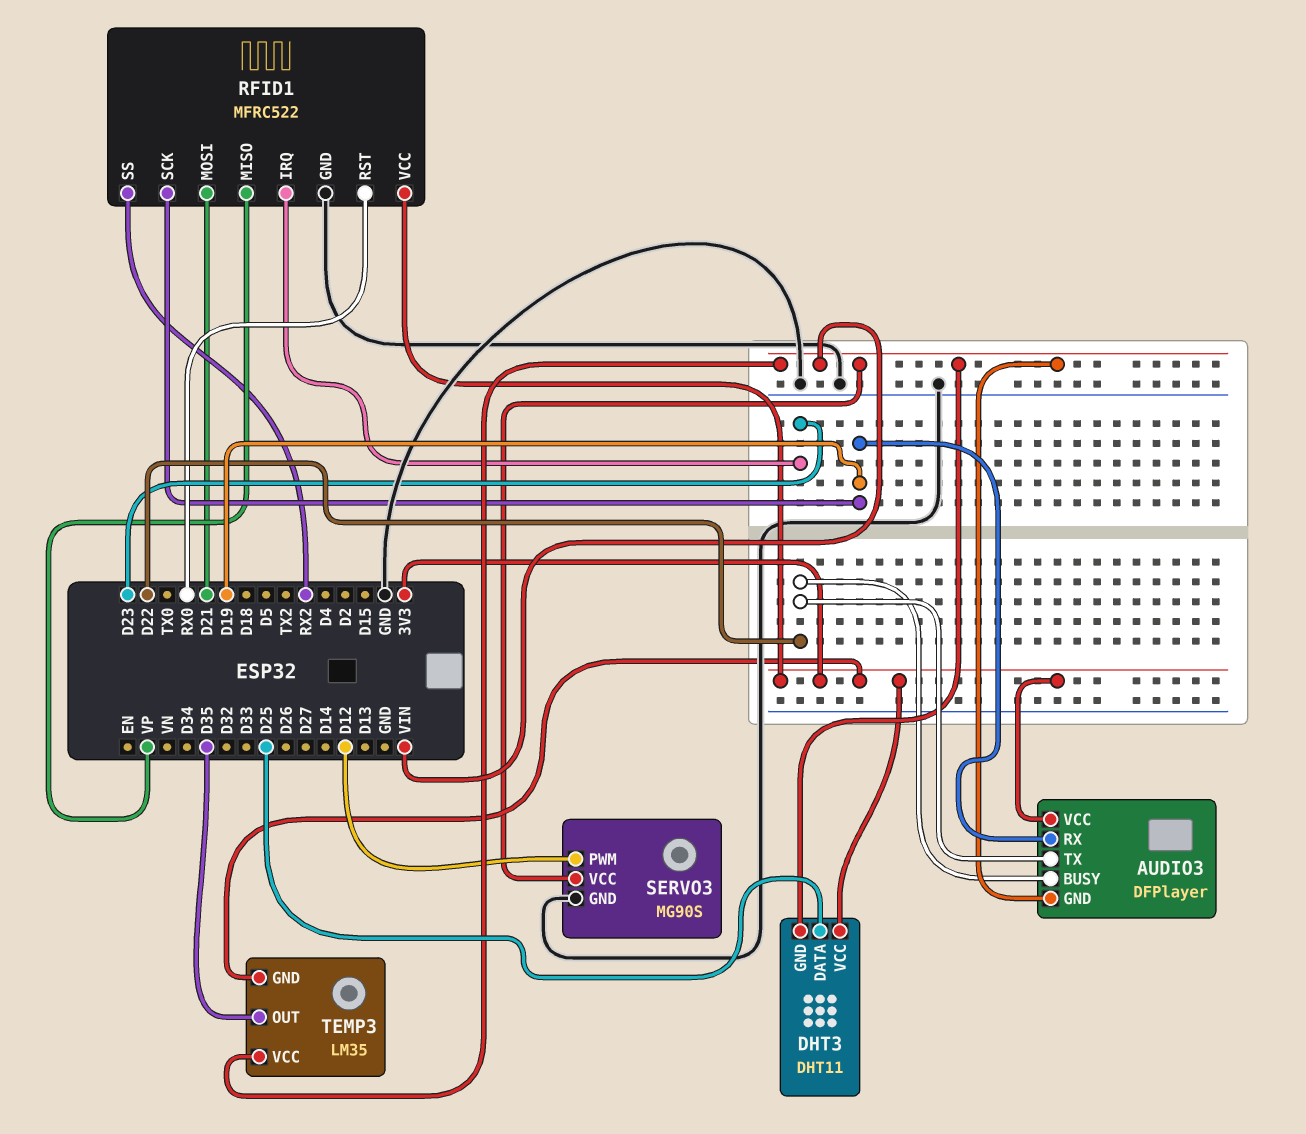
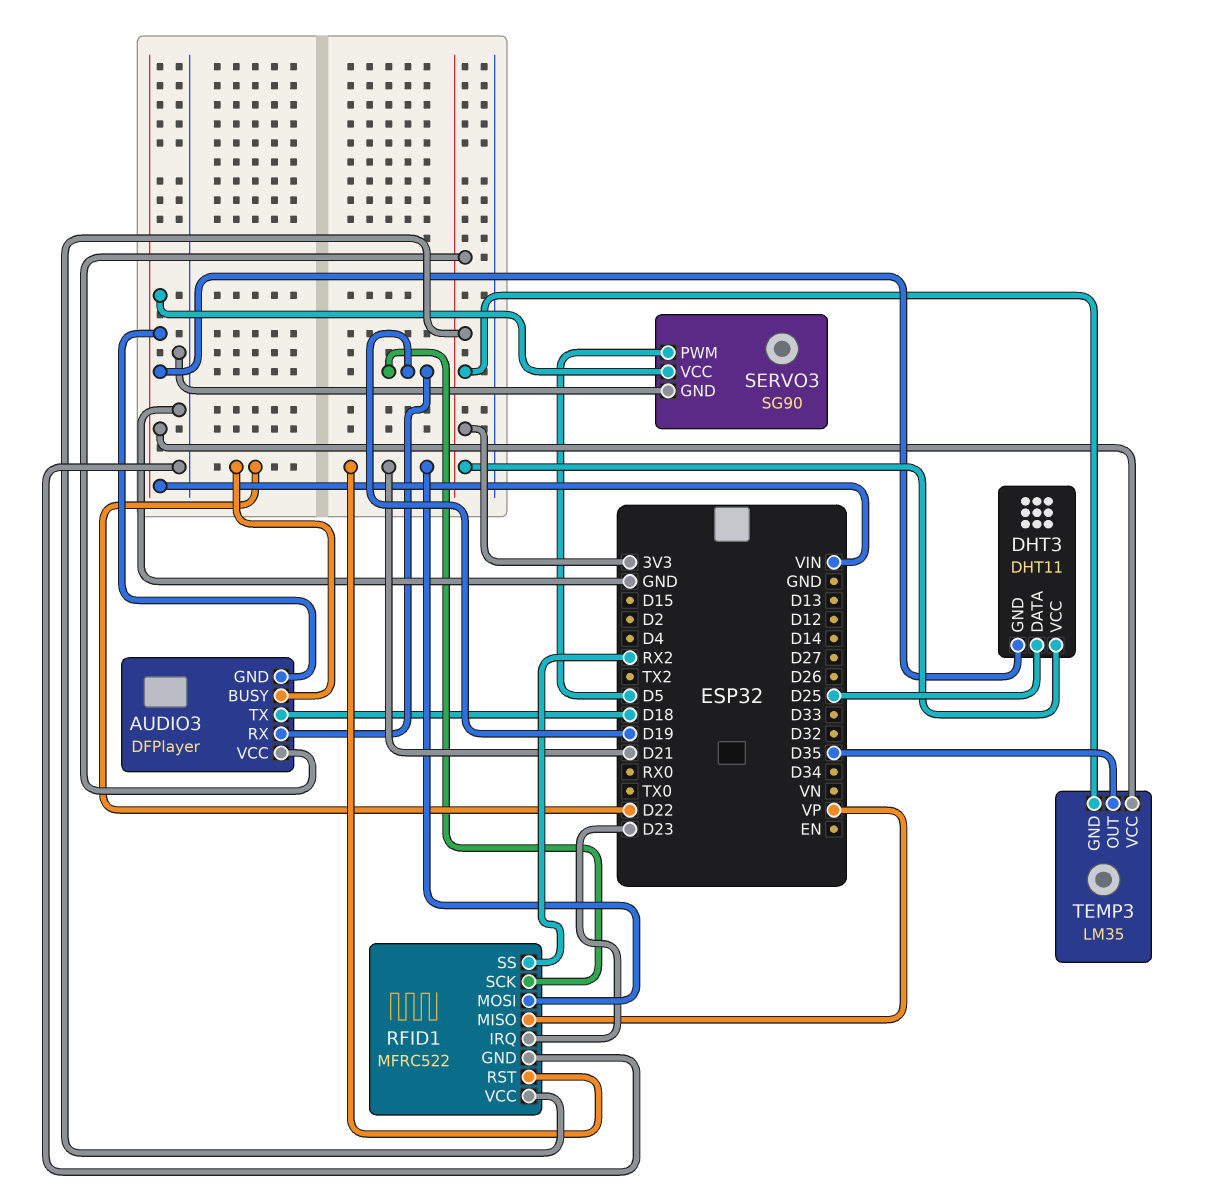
AUDIO3 pin TX: D22 -> D18
RFID1 pin RST: RX0 -> D21
SERVO3: MG90S -> SG90
SERVO3 pin PWM: D12 -> D5

